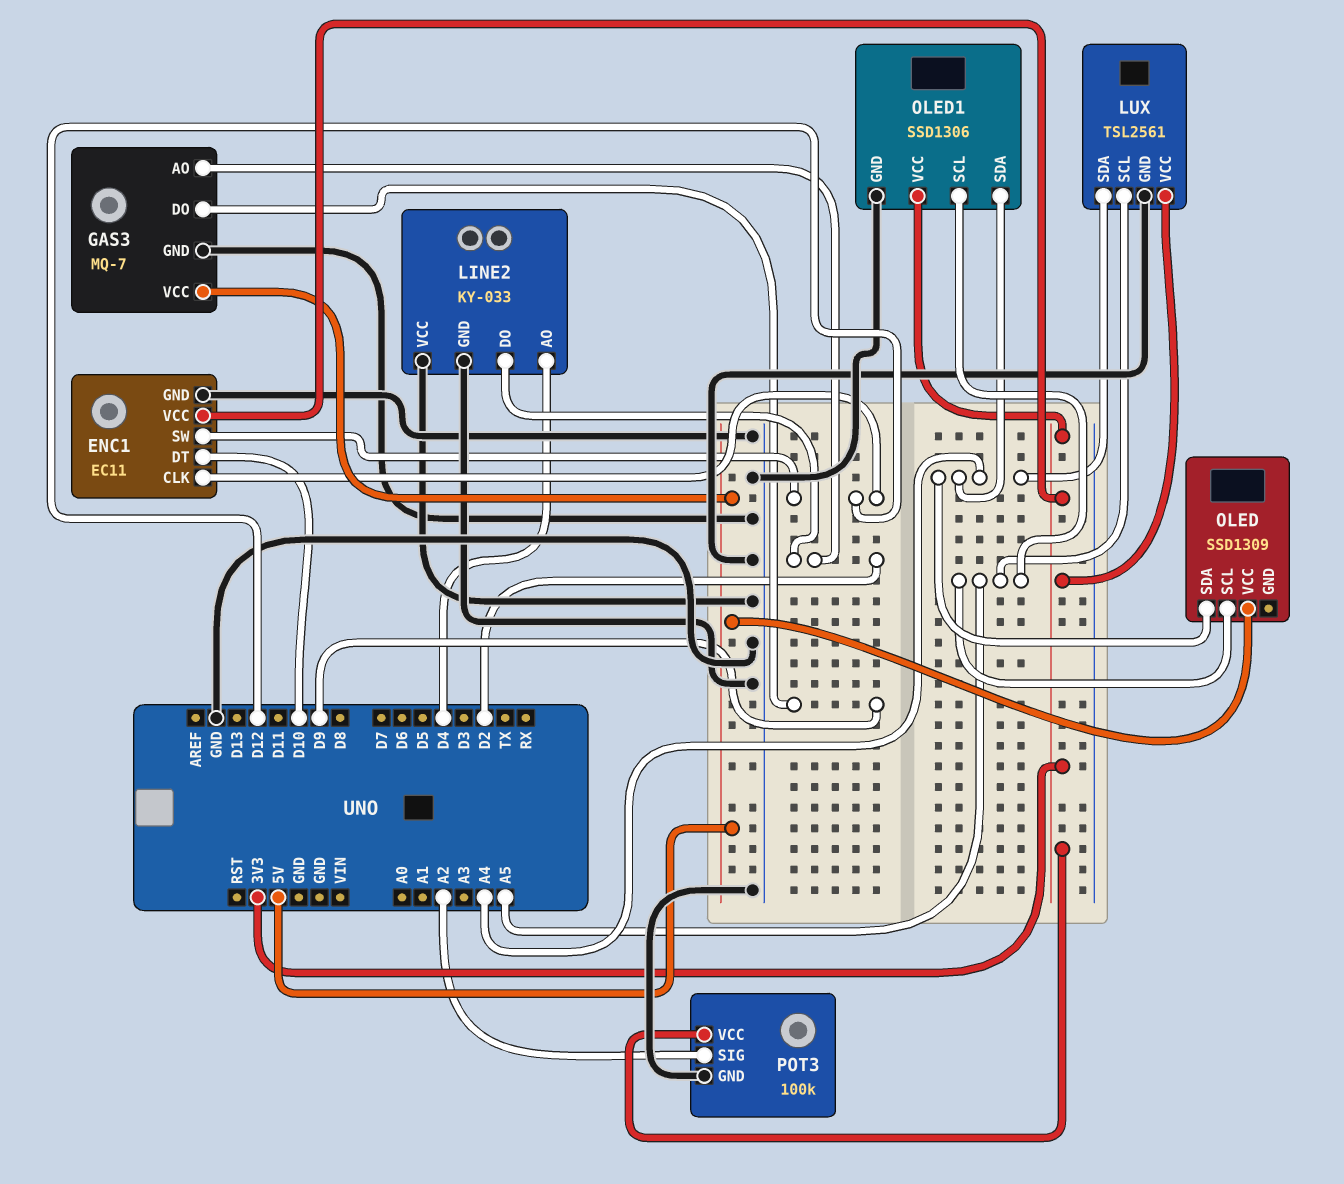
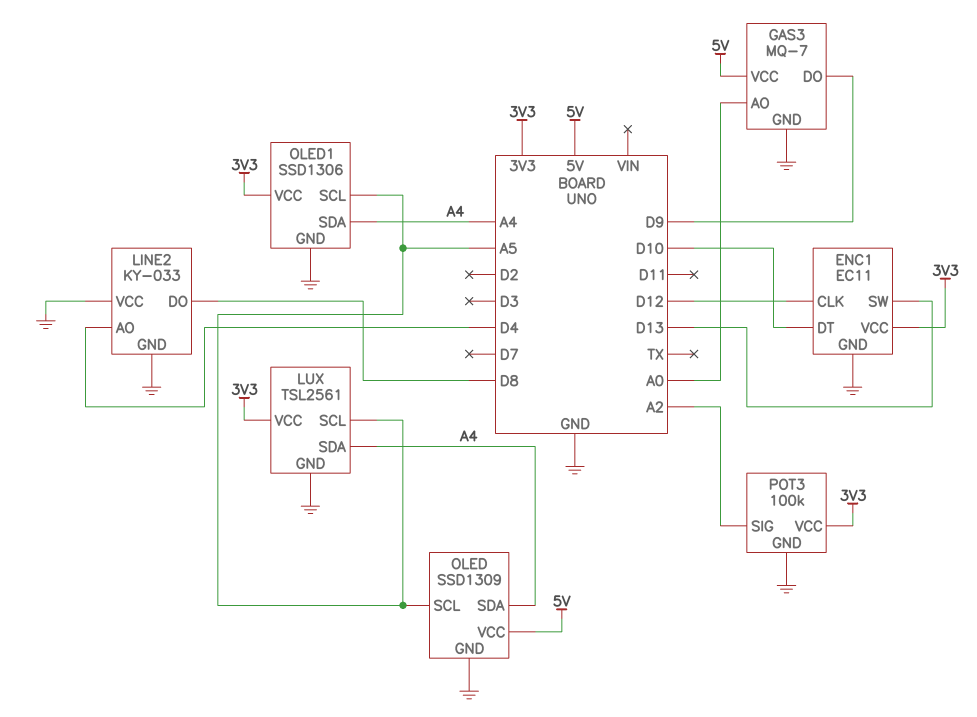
ENC1 pin SW: D12 -> D13
GAS3 pin AO: D2 -> A0
LINE2 pin DO: D2 -> D8
OLED pin GND: none -> GND

